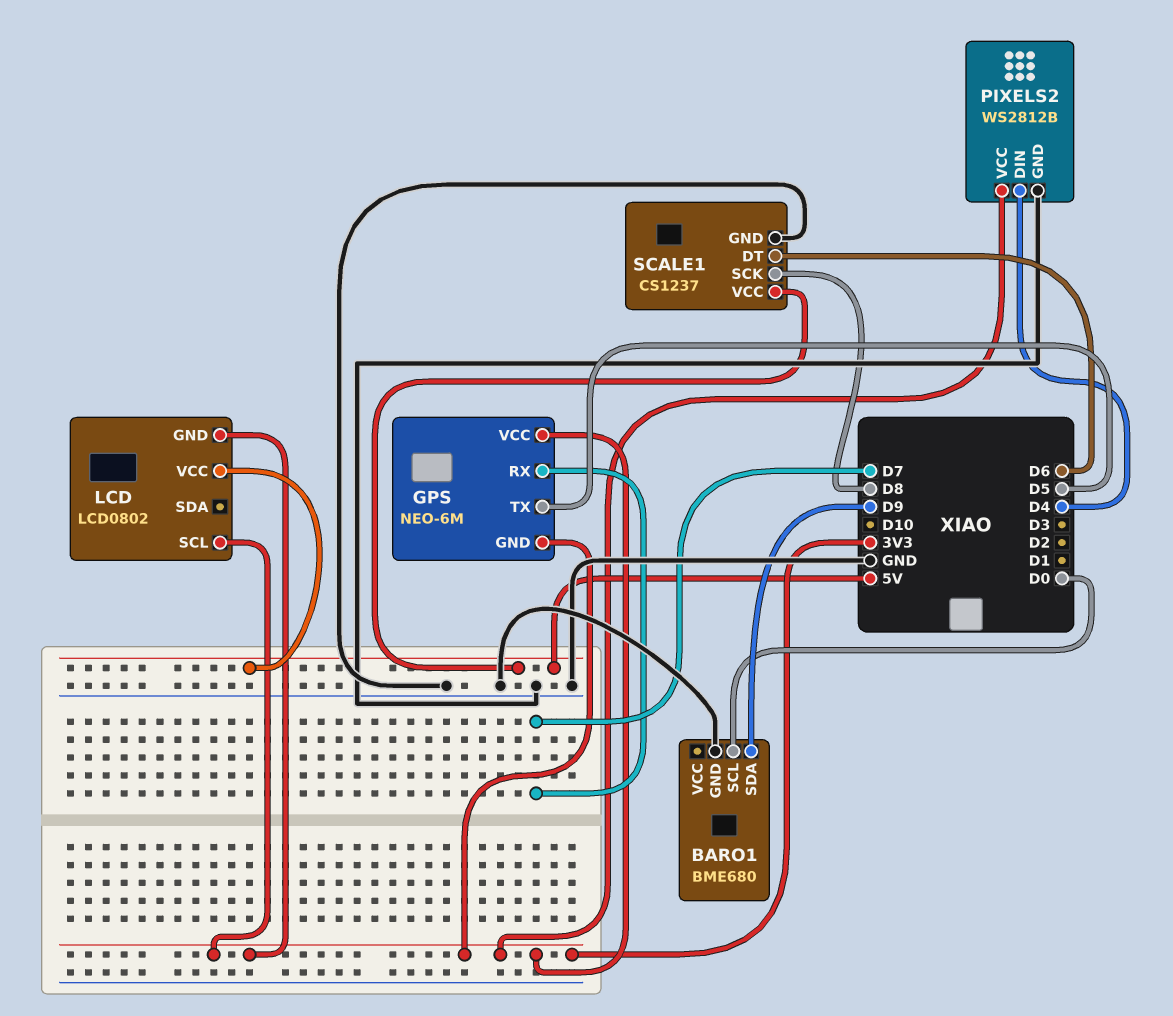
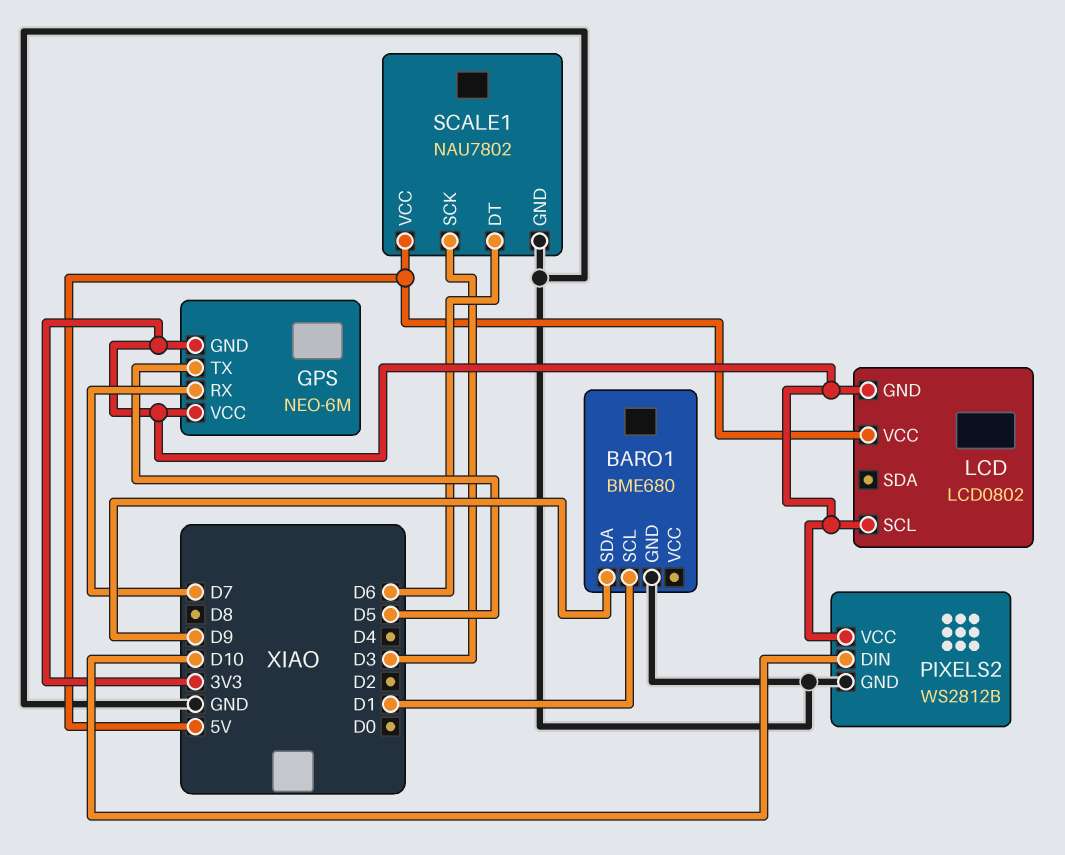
BARO1 pin SCL: D0 -> D1
PIXELS2 pin DIN: D4 -> D10
SCALE1: CS1237 -> NAU7802
SCALE1 pin SCK: D8 -> D3

